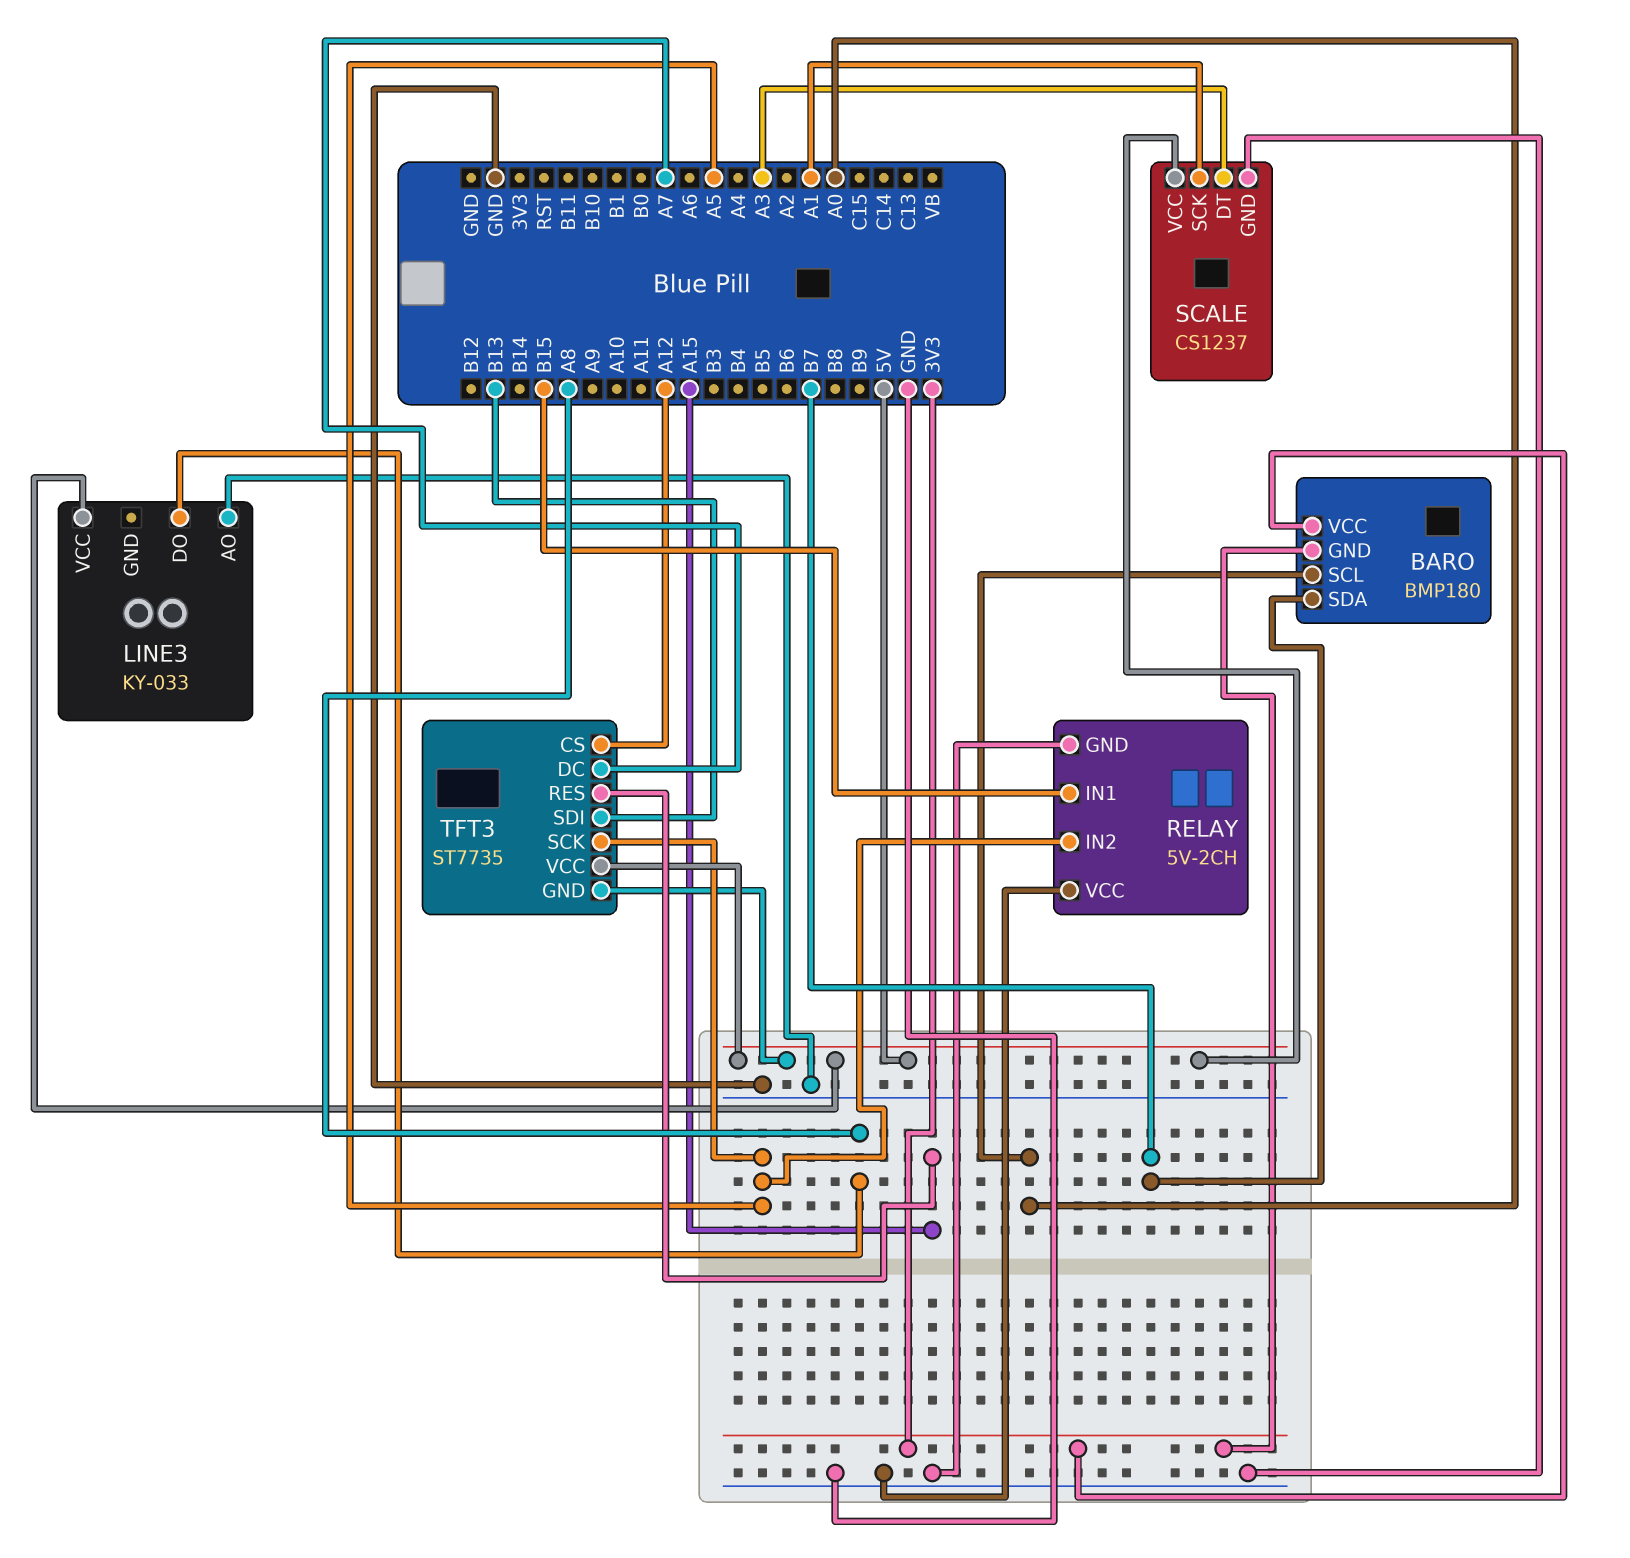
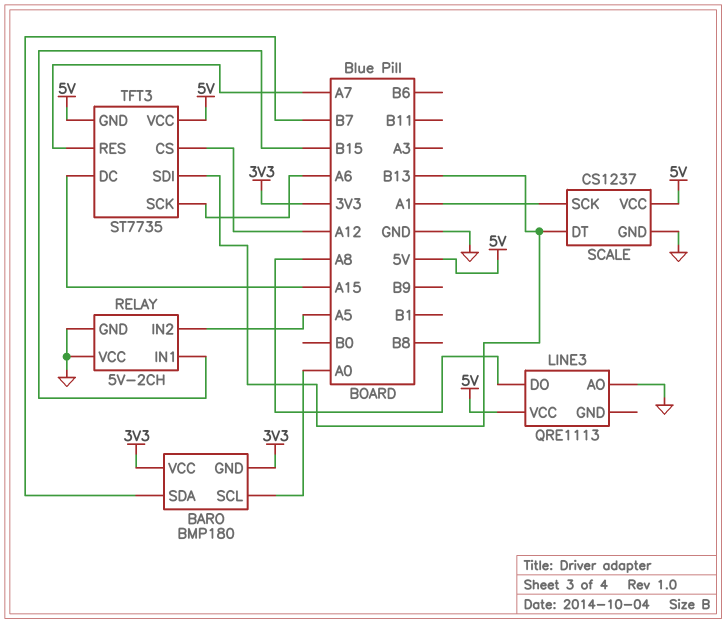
LINE3: KY-033 -> QRE1113
SCALE pin DT: A3 -> B13
TFT3 pin DC: A7 -> A15
TFT3 pin RES: A15 -> A7
TFT3 pin SCK: A5 -> A6

